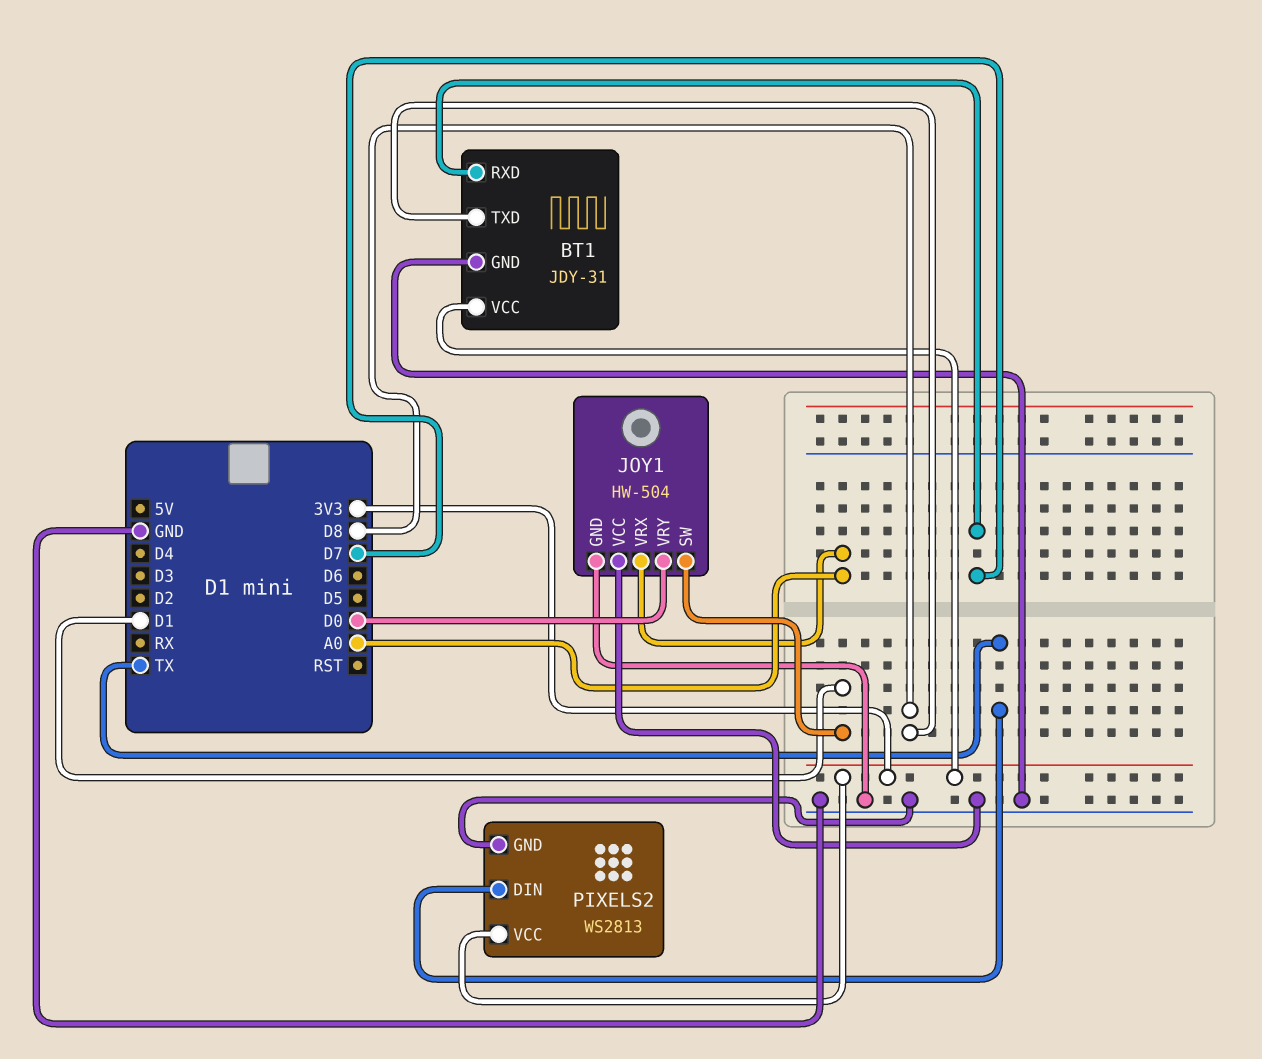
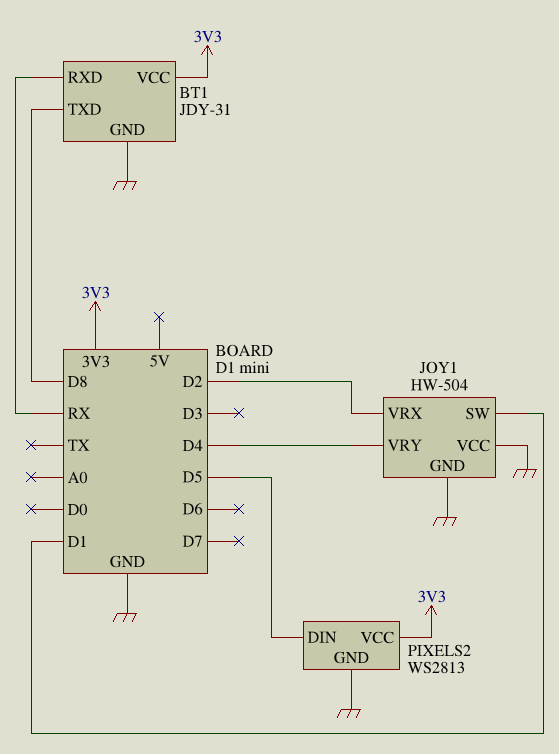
BT1 pin RXD: D7 -> RX
JOY1 pin VRX: A0 -> D2
JOY1 pin VRY: D0 -> D4
PIXELS2 pin DIN: TX -> D5

